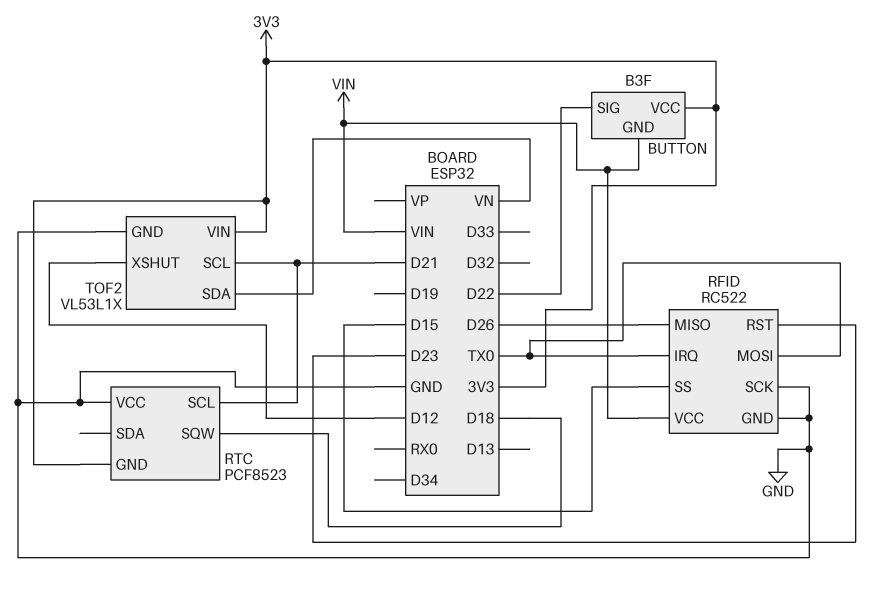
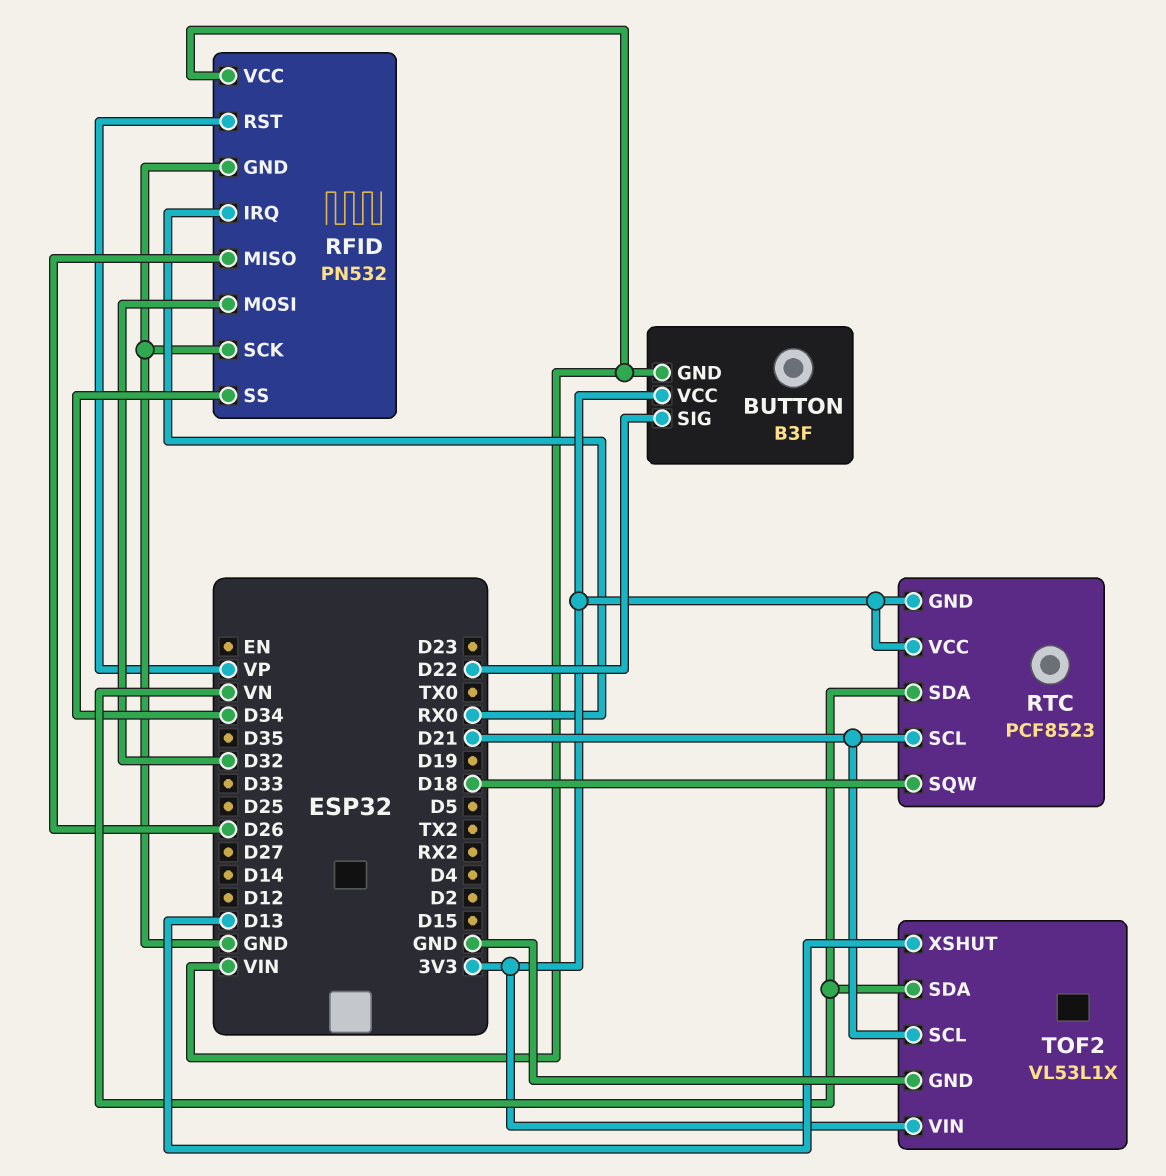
RFID: RC522 -> PN532
RFID pin IRQ: TX0 -> RX0
RFID pin MOSI: TX0 -> D32
RFID pin RST: D23 -> VP
RFID pin SS: D15 -> D34
RTC pin SDA: none -> VN
RTC pin VCC: GND -> 3V3
TOF2 pin XSHUT: D12 -> D13

